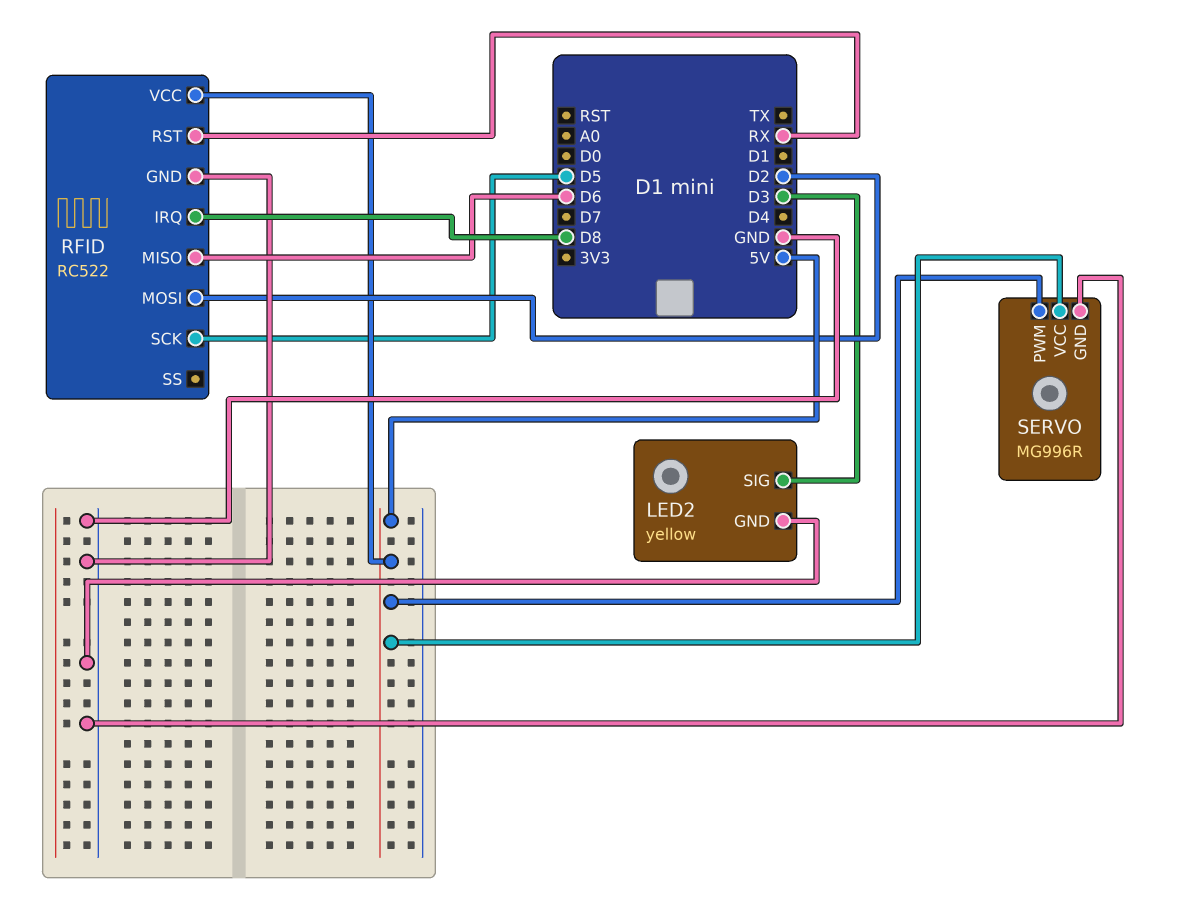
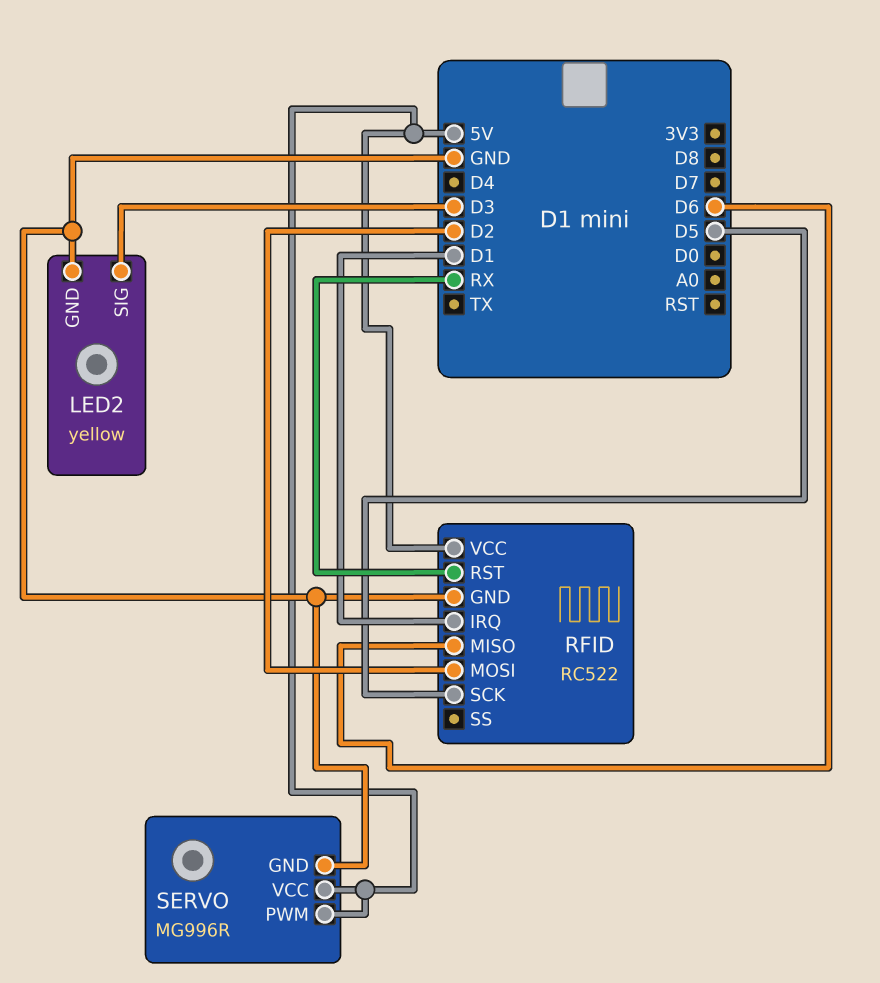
RFID pin IRQ: D8 -> D1

